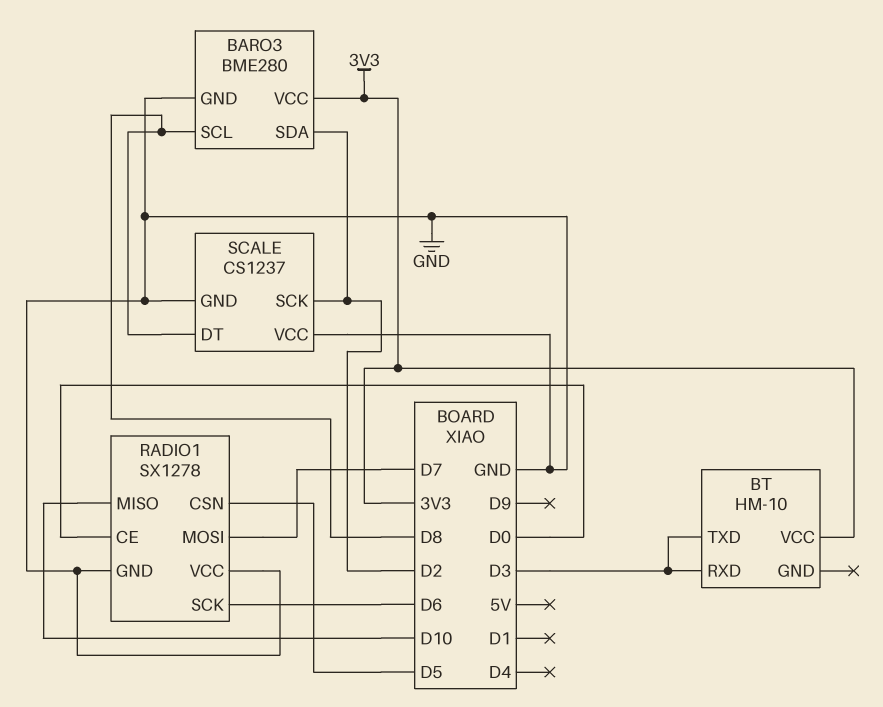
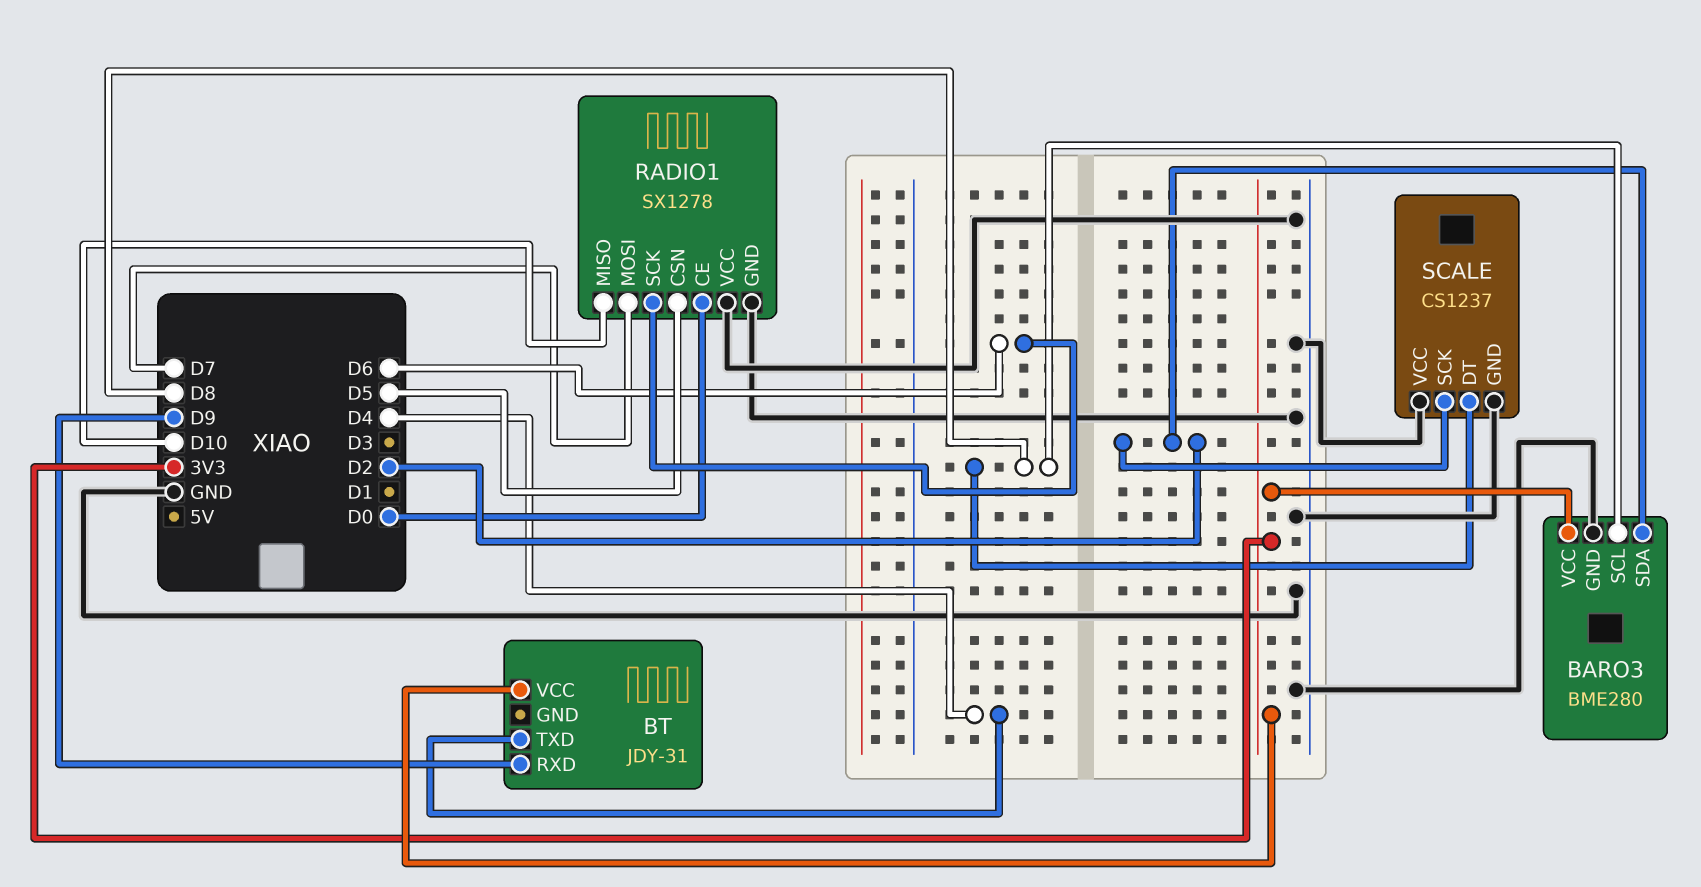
BT: HM-10 -> JDY-31
BT pin RXD: D3 -> D9
BT pin TXD: D3 -> D4

